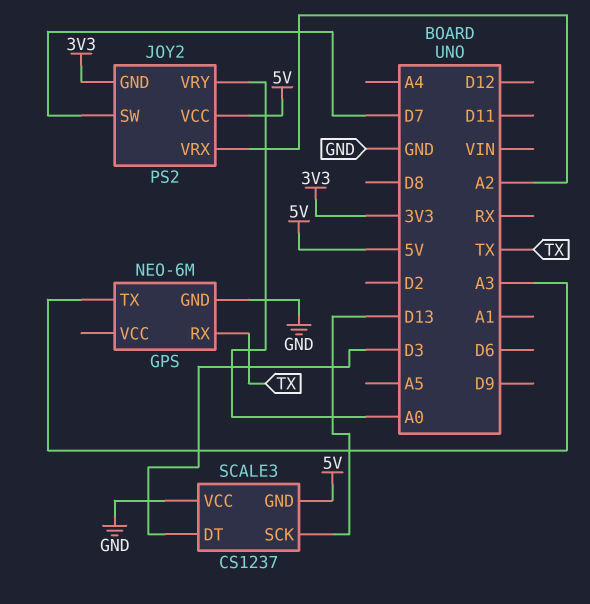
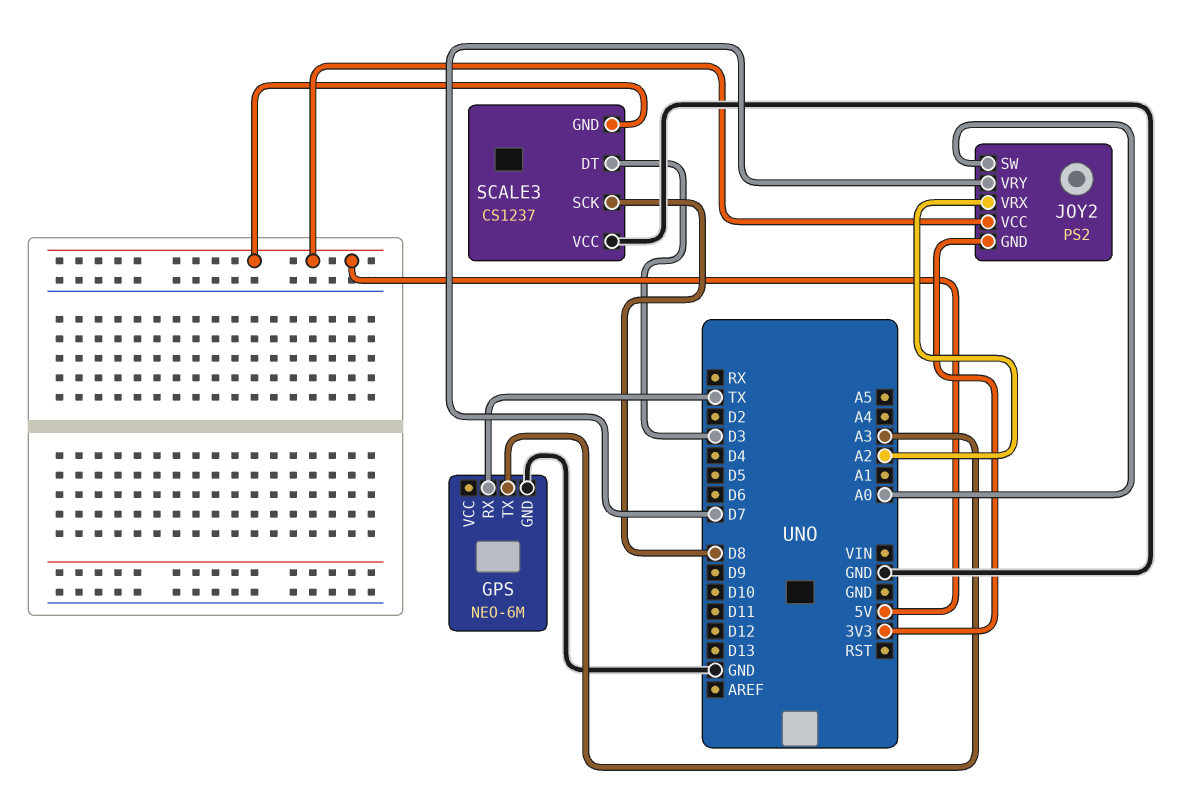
JOY2 pin SW: D7 -> A0
JOY2 pin VRY: A0 -> D7
SCALE3 pin SCK: D13 -> D8

